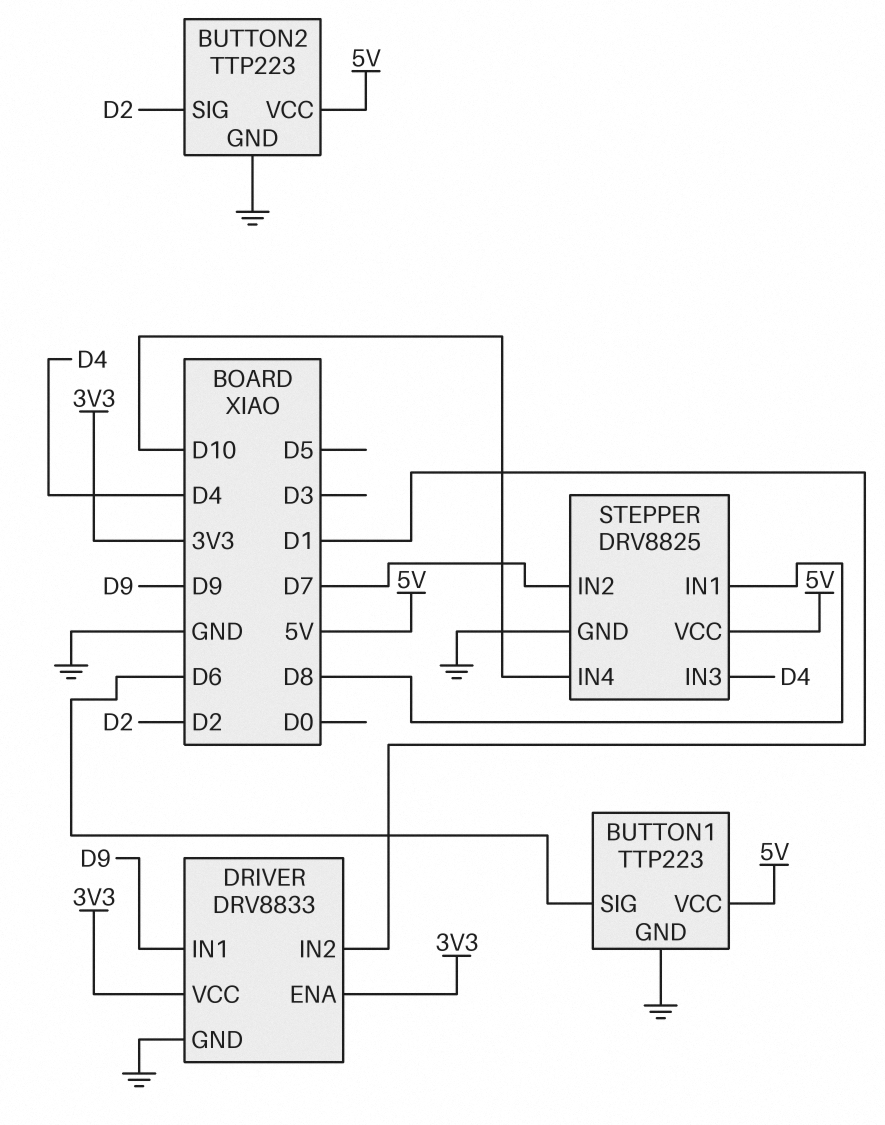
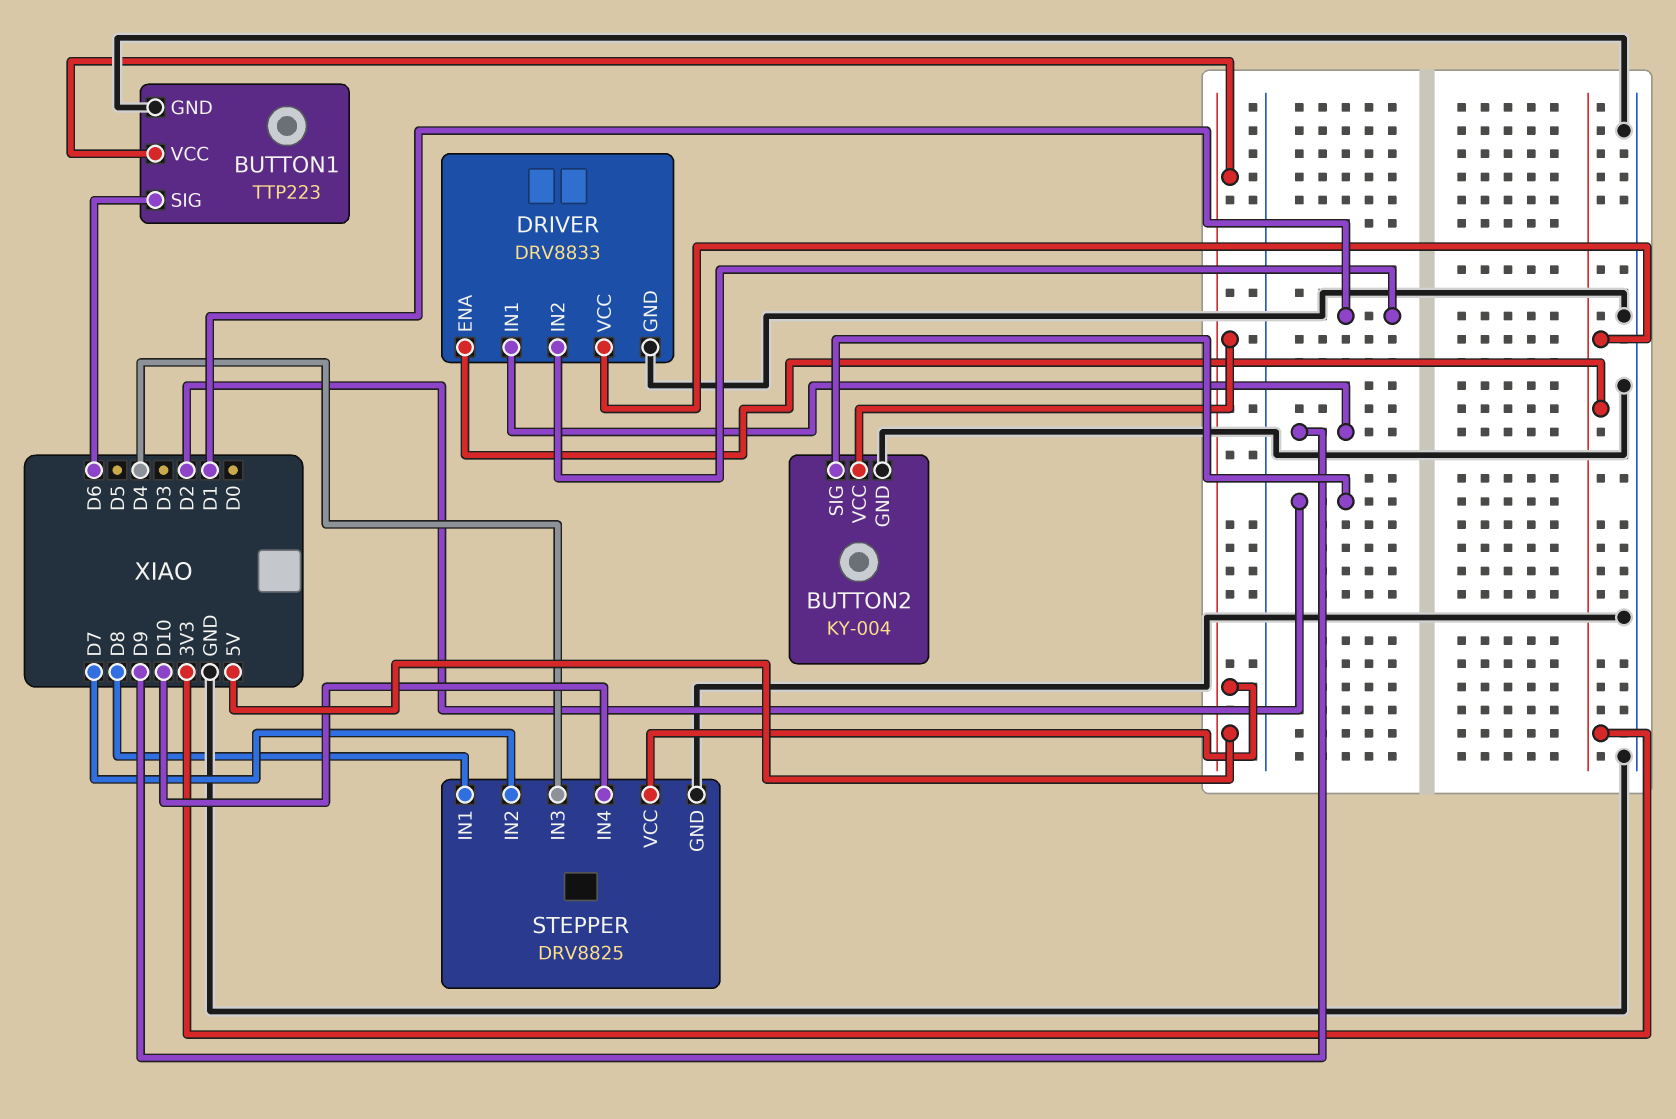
BUTTON2: TTP223 -> KY-004

